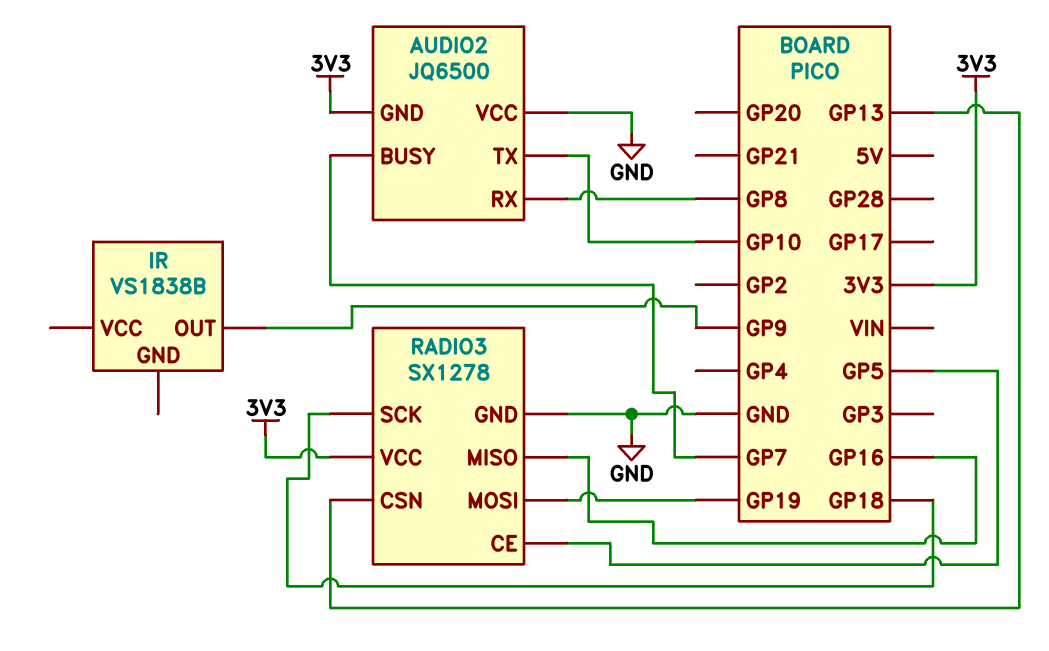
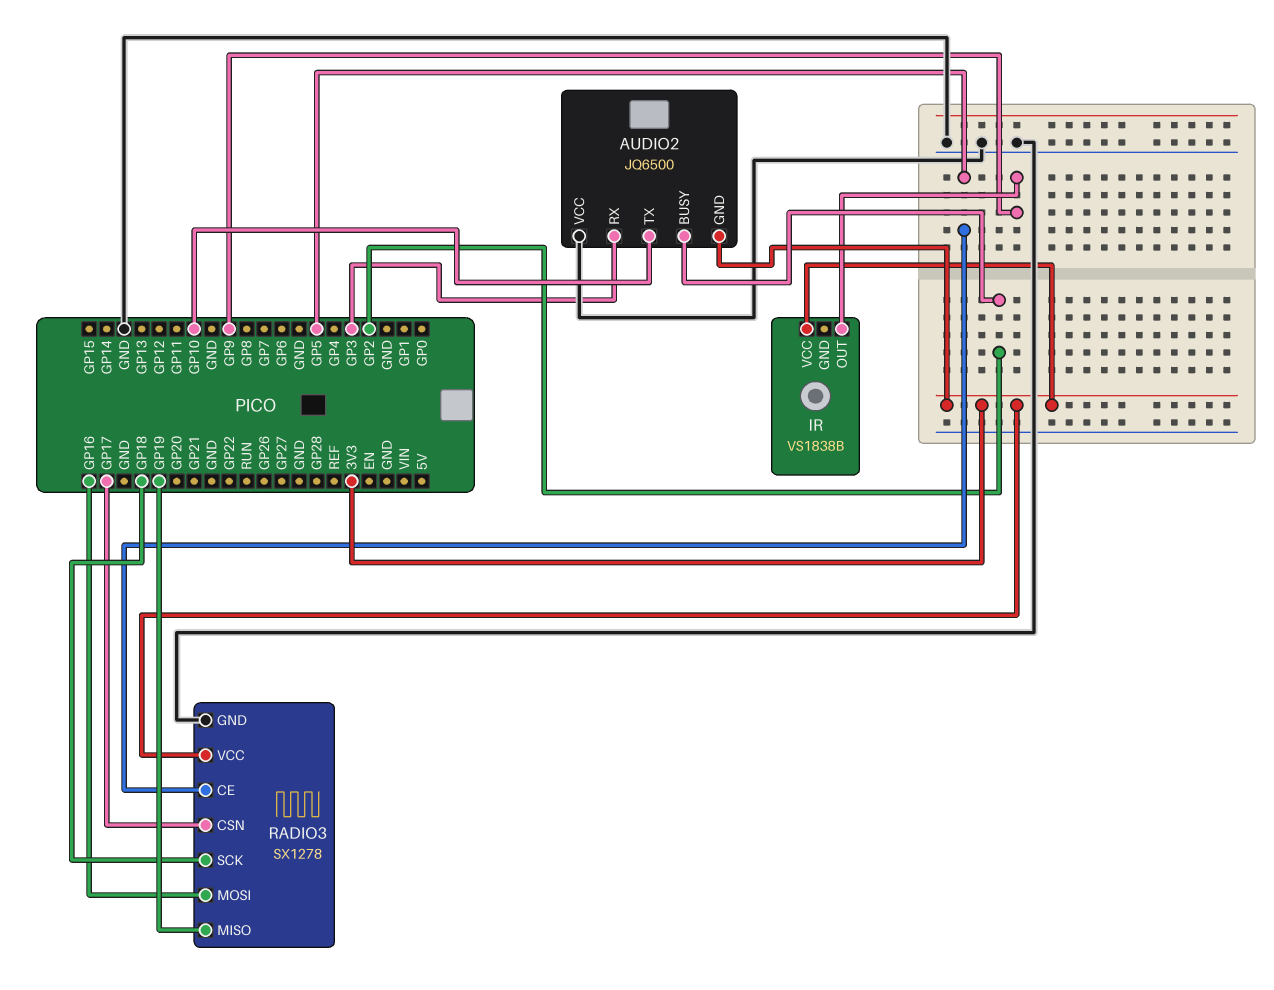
AUDIO2 pin BUSY: GP7 -> GP2
AUDIO2 pin RX: GP8 -> GP3
IR pin VCC: none -> 3V3
RADIO3 pin CSN: GP13 -> GP17
RADIO3 pin MISO: GP16 -> GP19
RADIO3 pin MOSI: GP19 -> GP16

